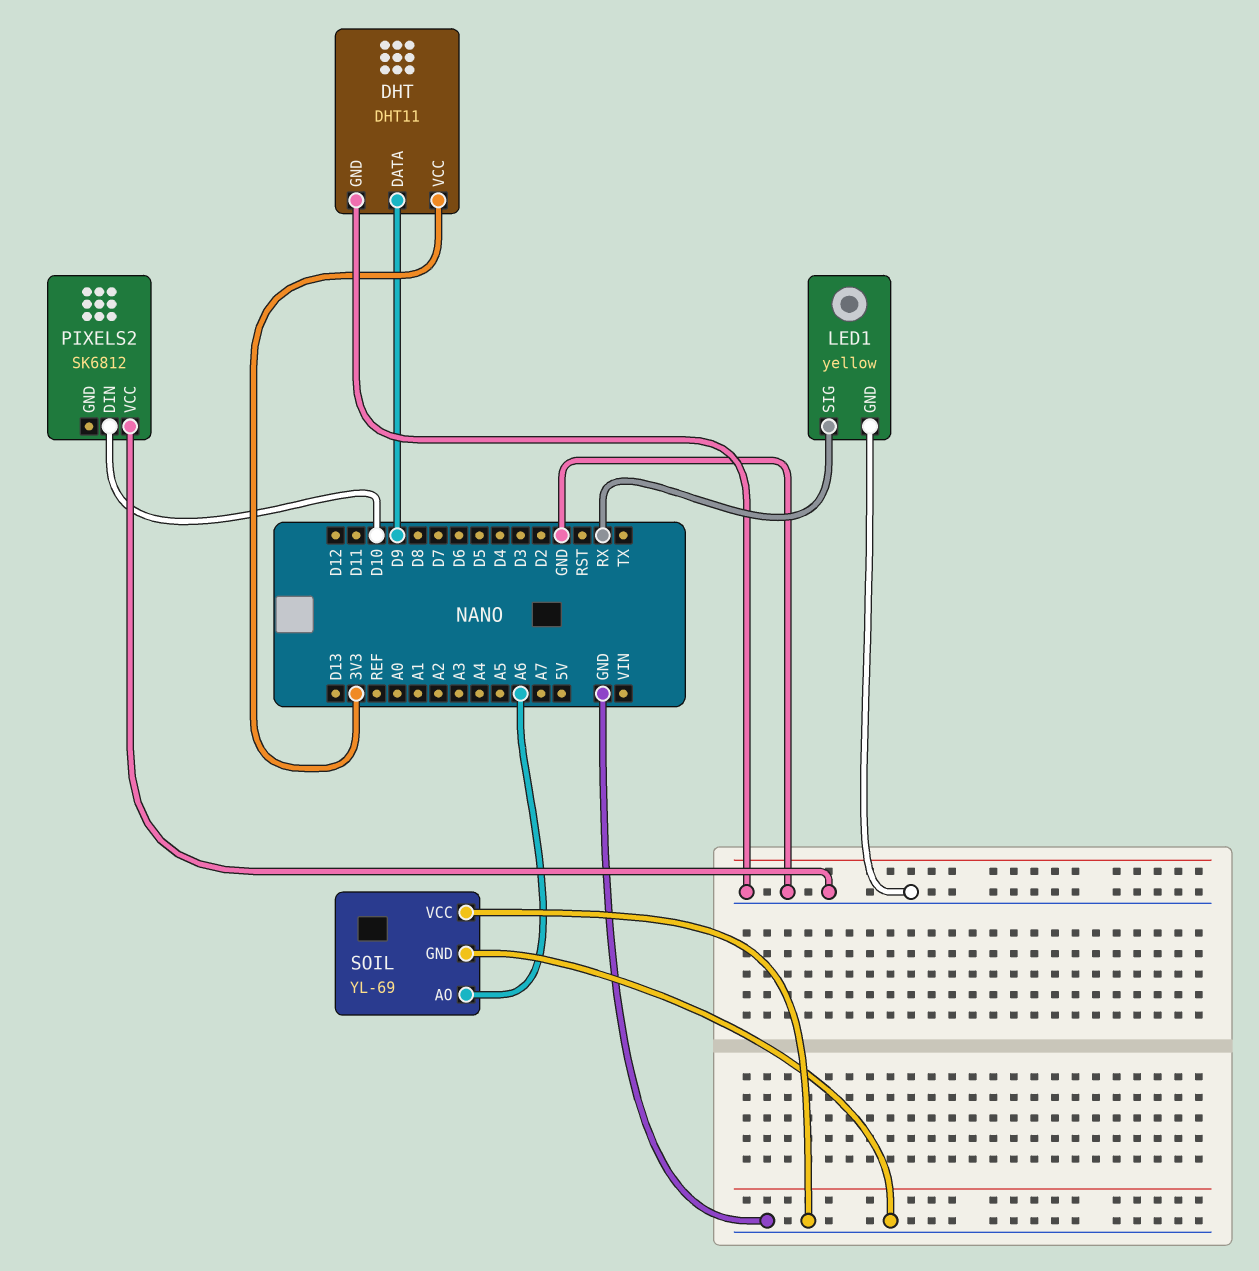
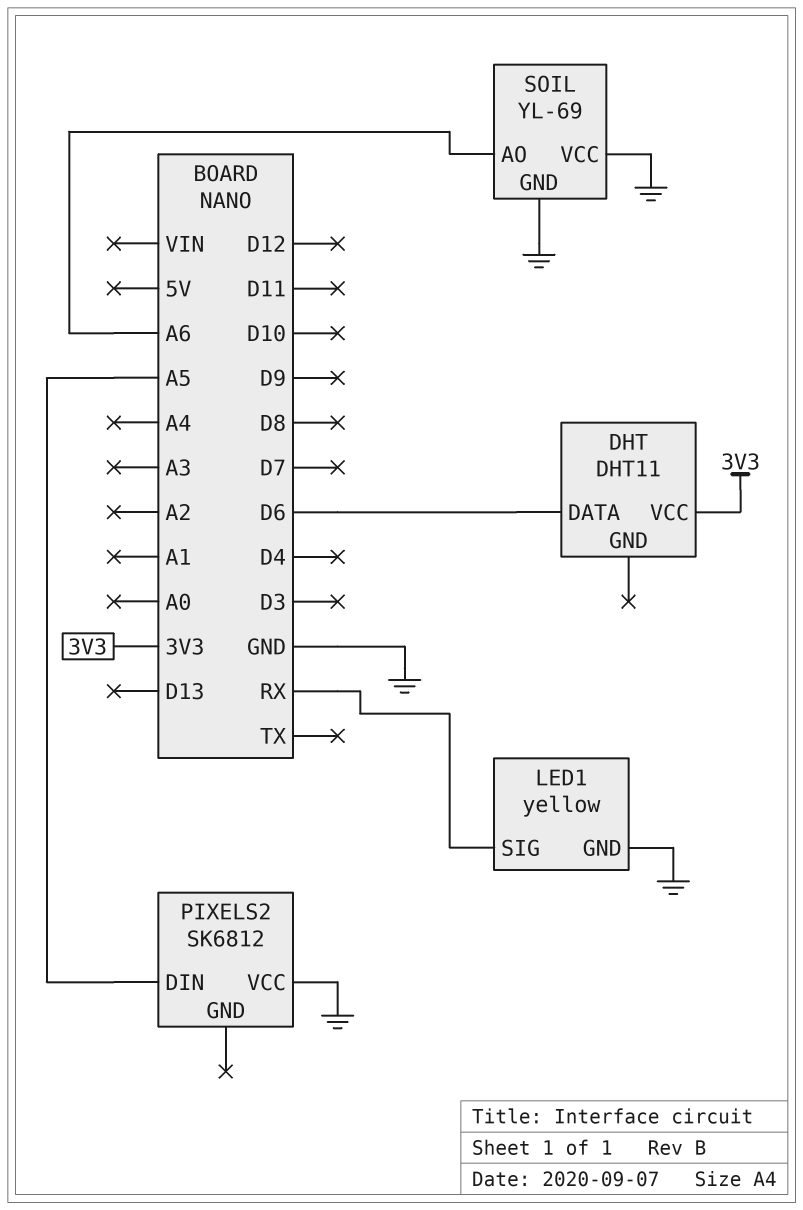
DHT pin DATA: D9 -> D6
DHT pin GND: GND -> none
PIXELS2 pin DIN: D10 -> A5

